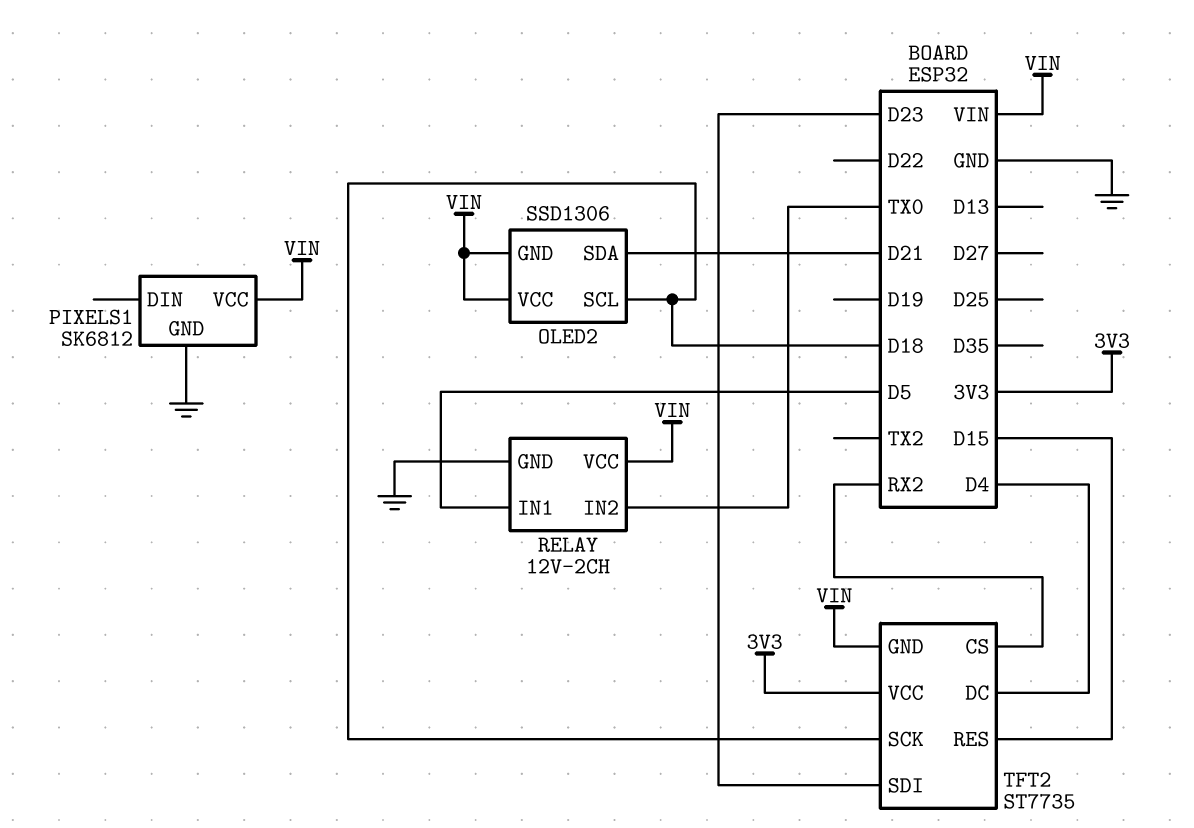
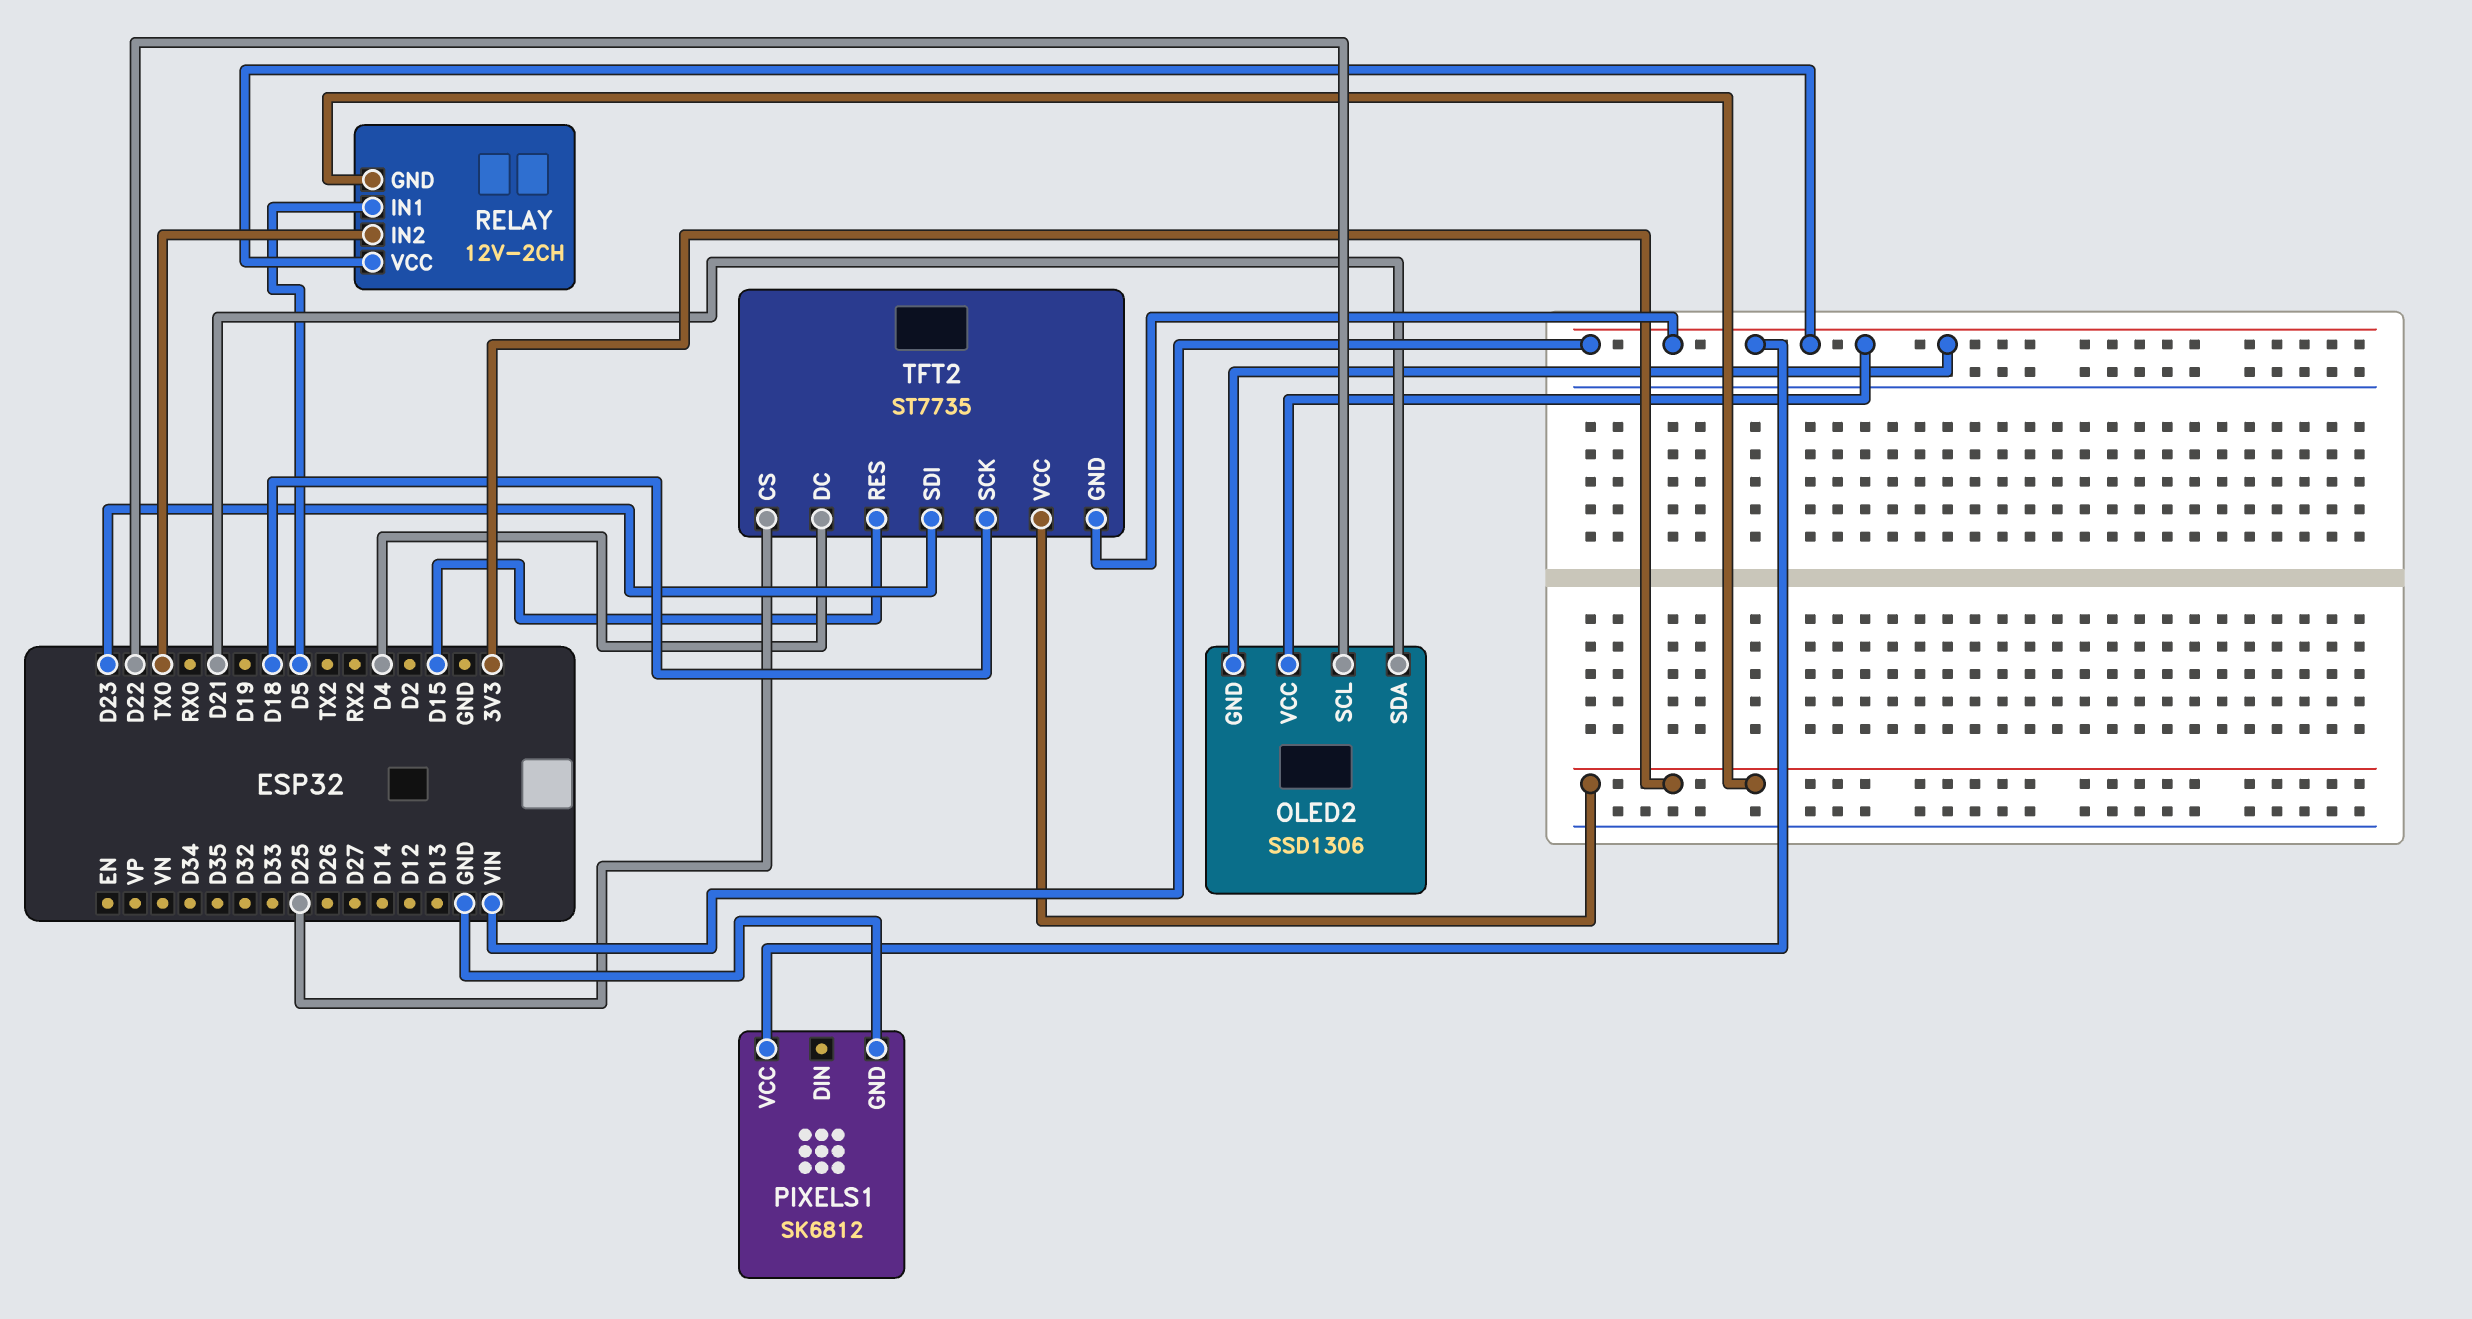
OLED2 pin SCL: D18 -> D22
RELAY pin GND: GND -> 3V3
TFT2 pin CS: RX2 -> D25

